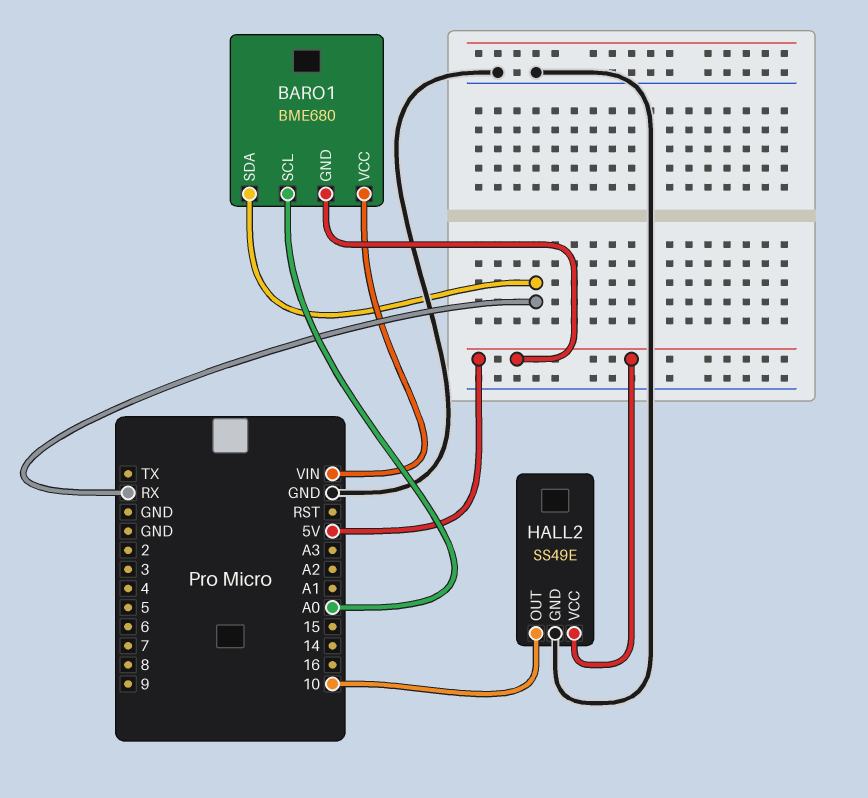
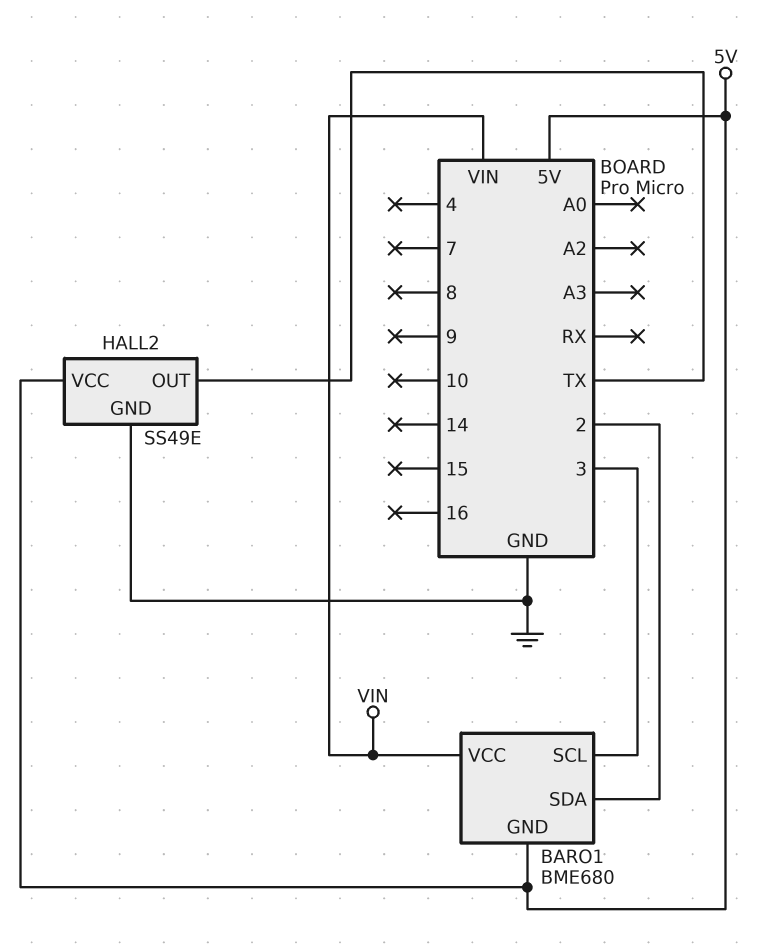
BARO1 pin SCL: A0 -> 3
BARO1 pin SDA: RX -> 2
HALL2 pin OUT: 10 -> TX

